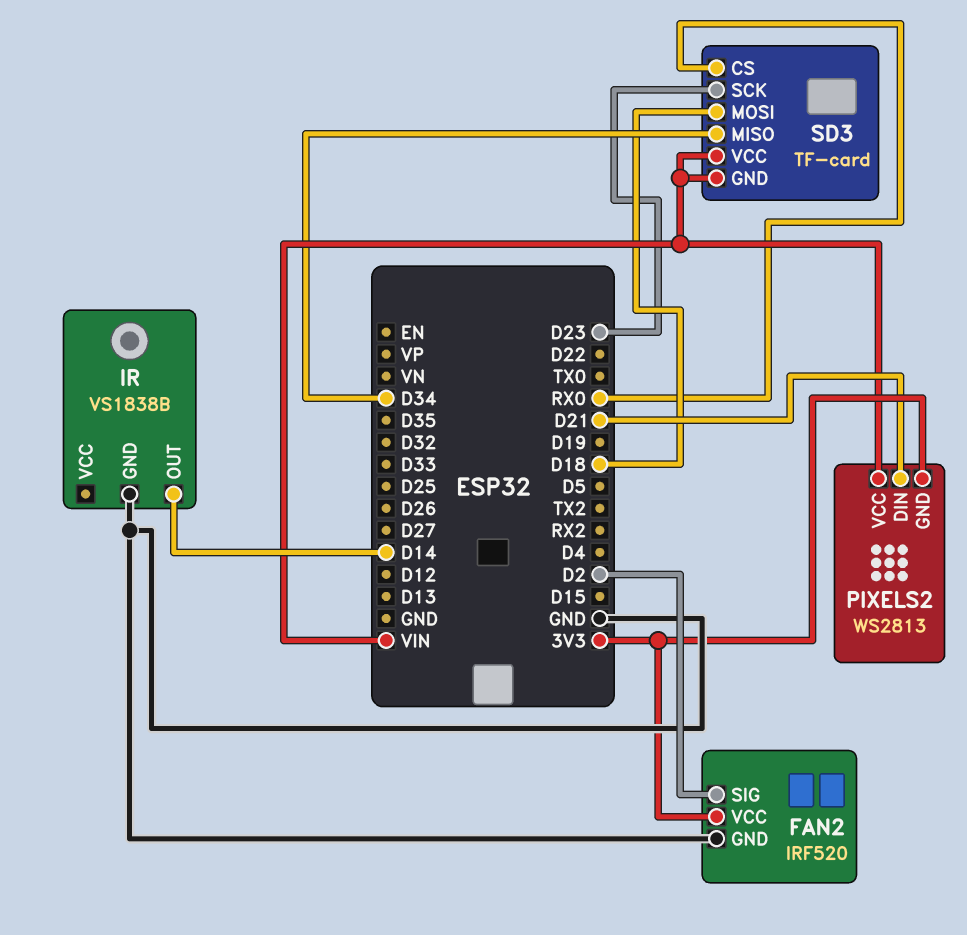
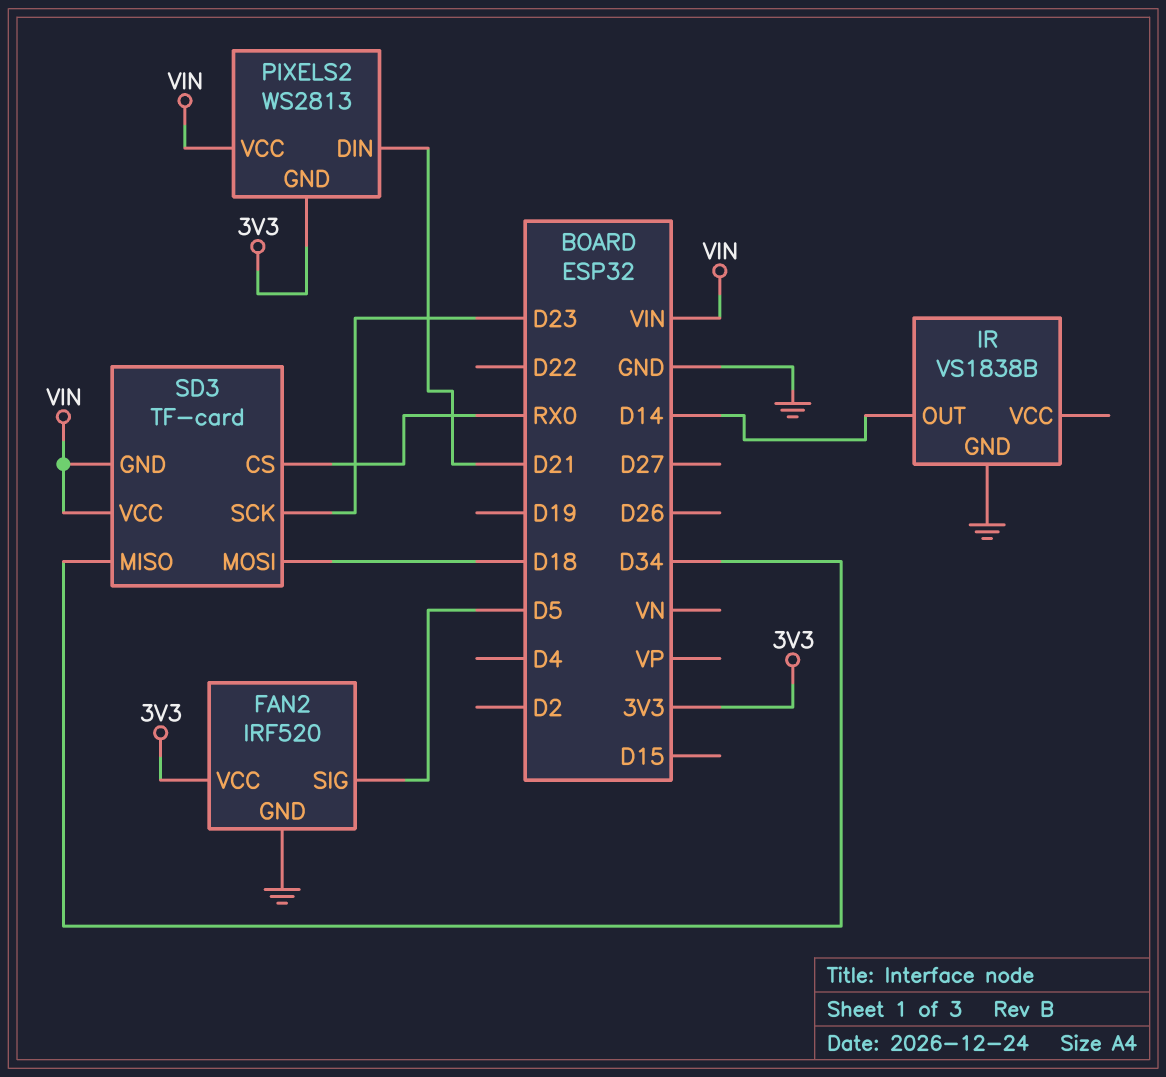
FAN2 pin SIG: D2 -> D5

